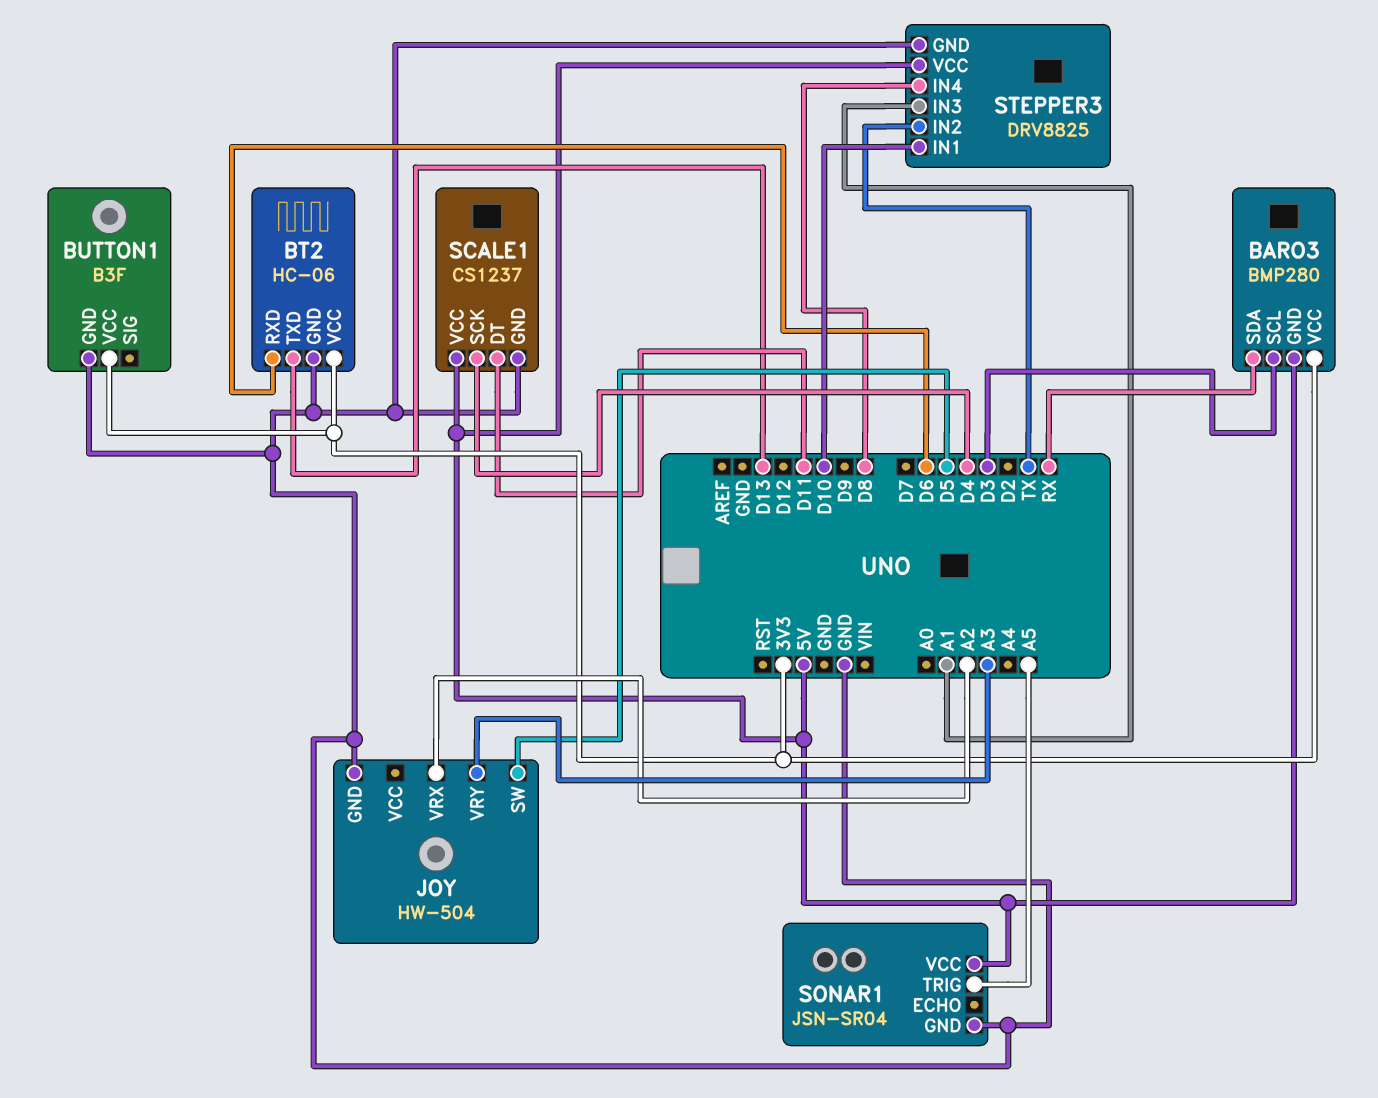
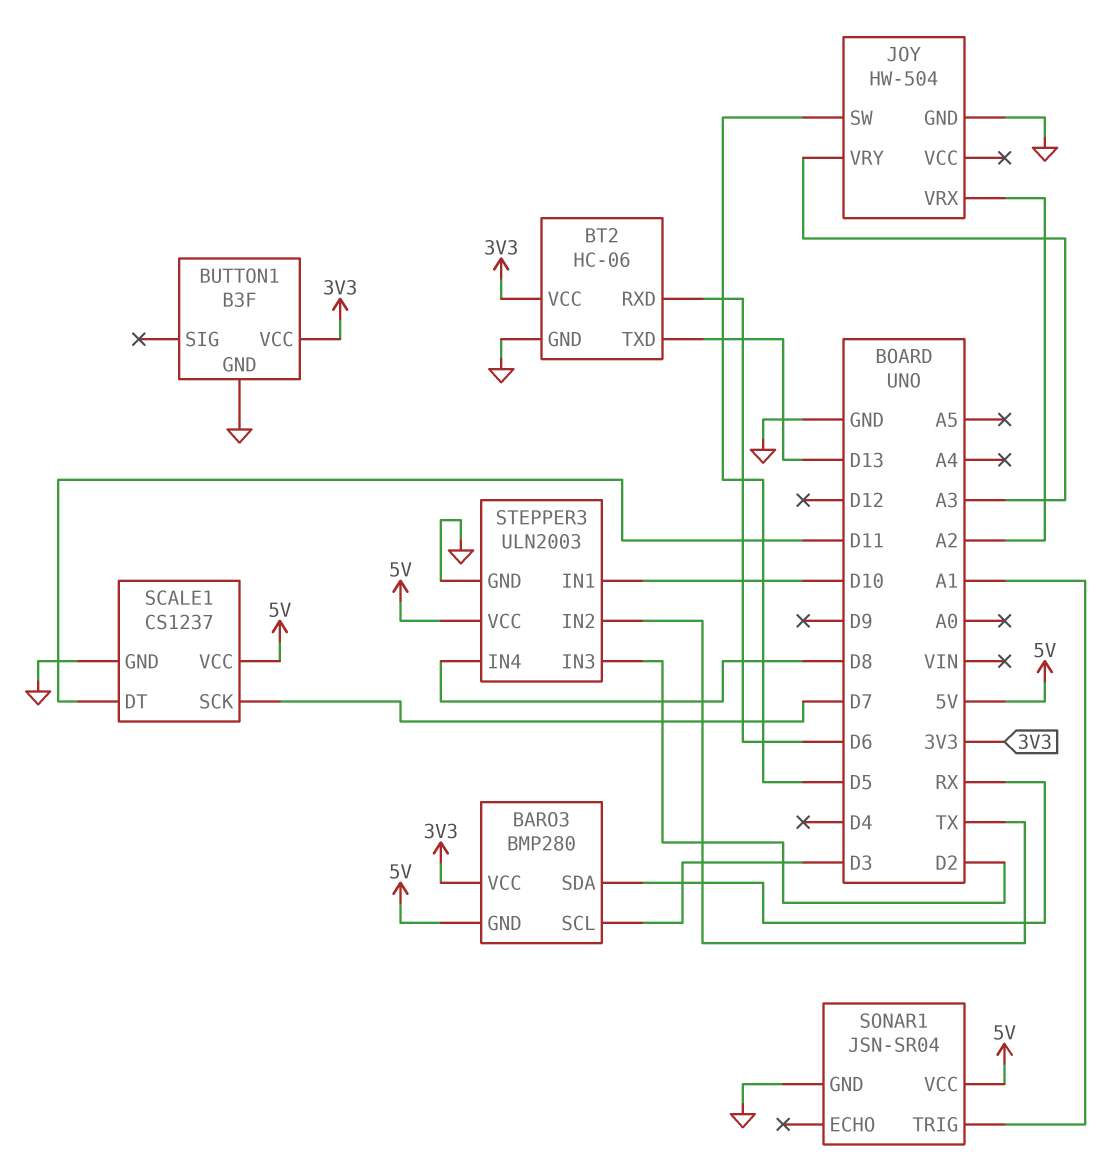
SCALE1 pin SCK: D4 -> D7
SONAR1 pin TRIG: A5 -> A1
STEPPER3: DRV8825 -> ULN2003
STEPPER3 pin IN3: A1 -> D2

